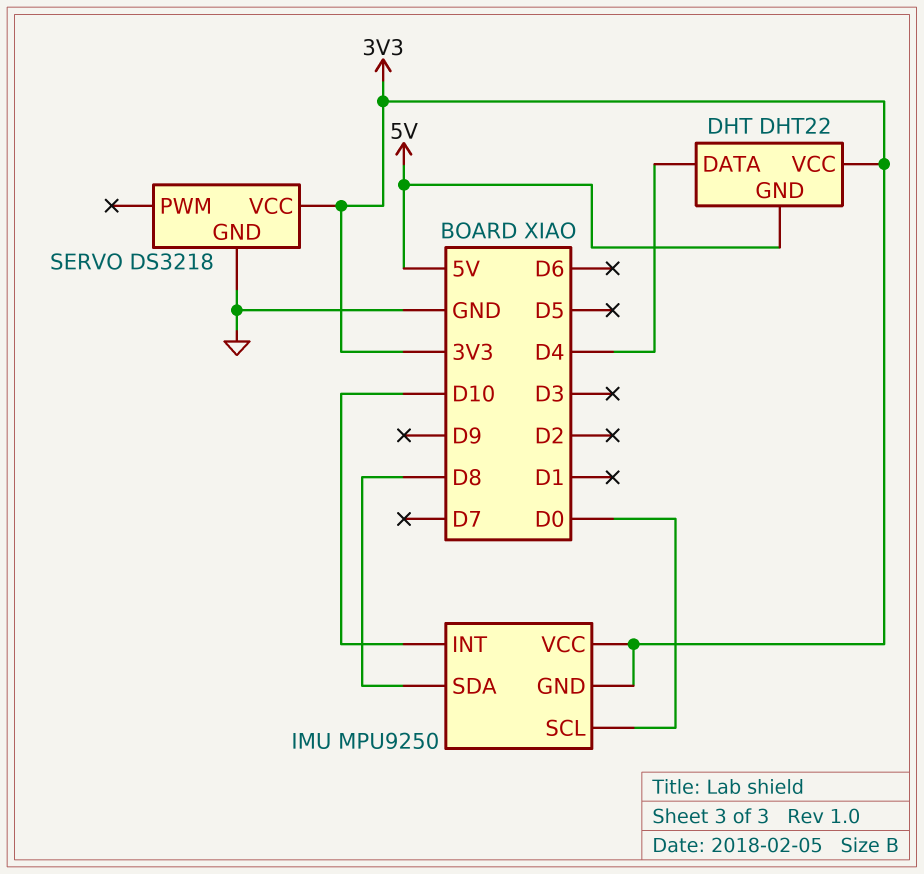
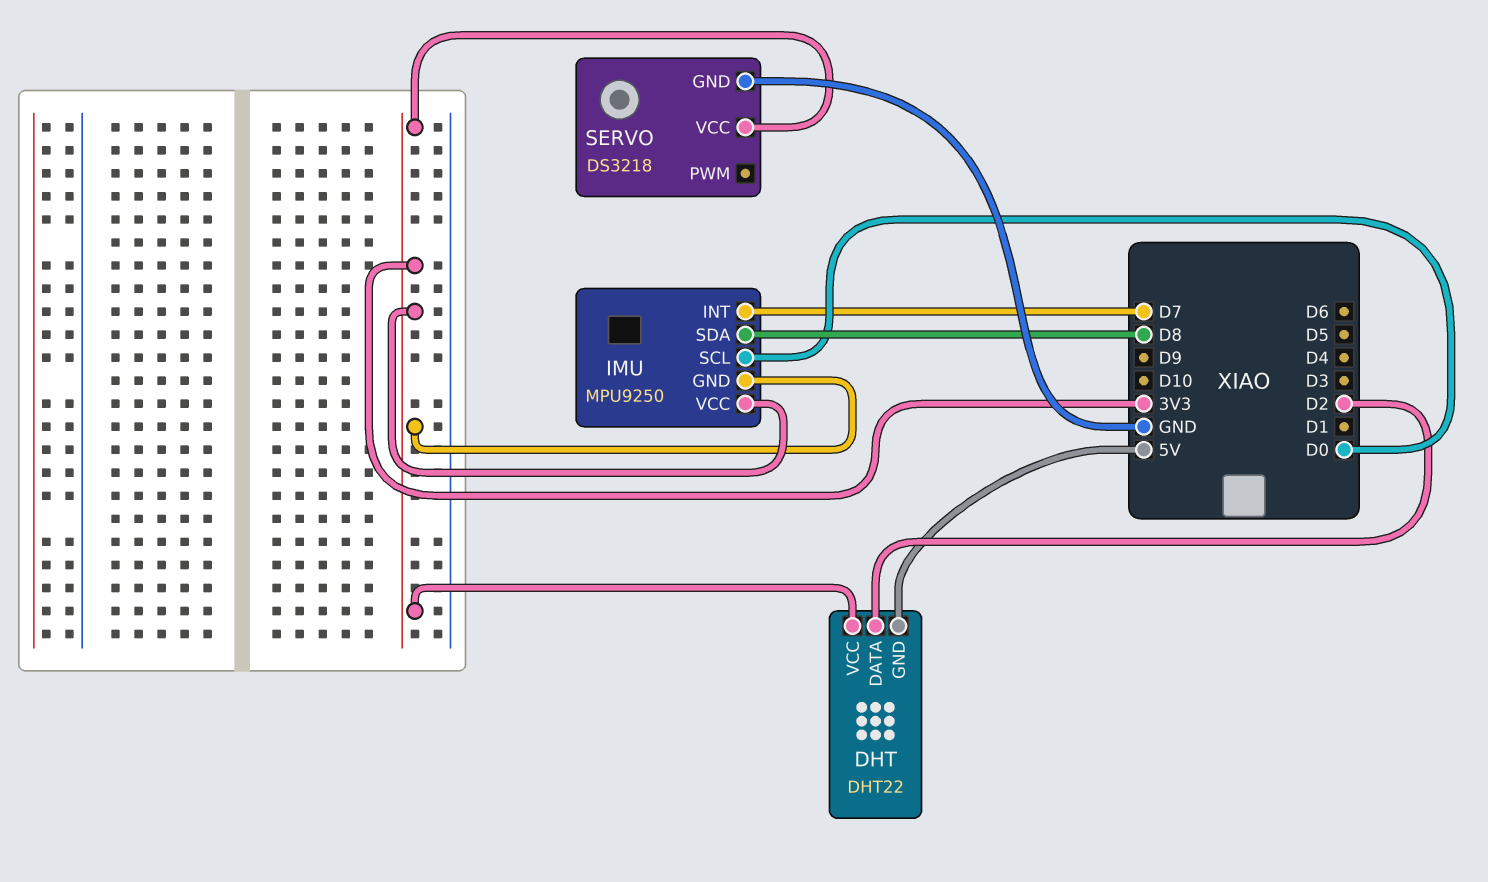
DHT pin DATA: D4 -> D2
IMU pin INT: D10 -> D7

